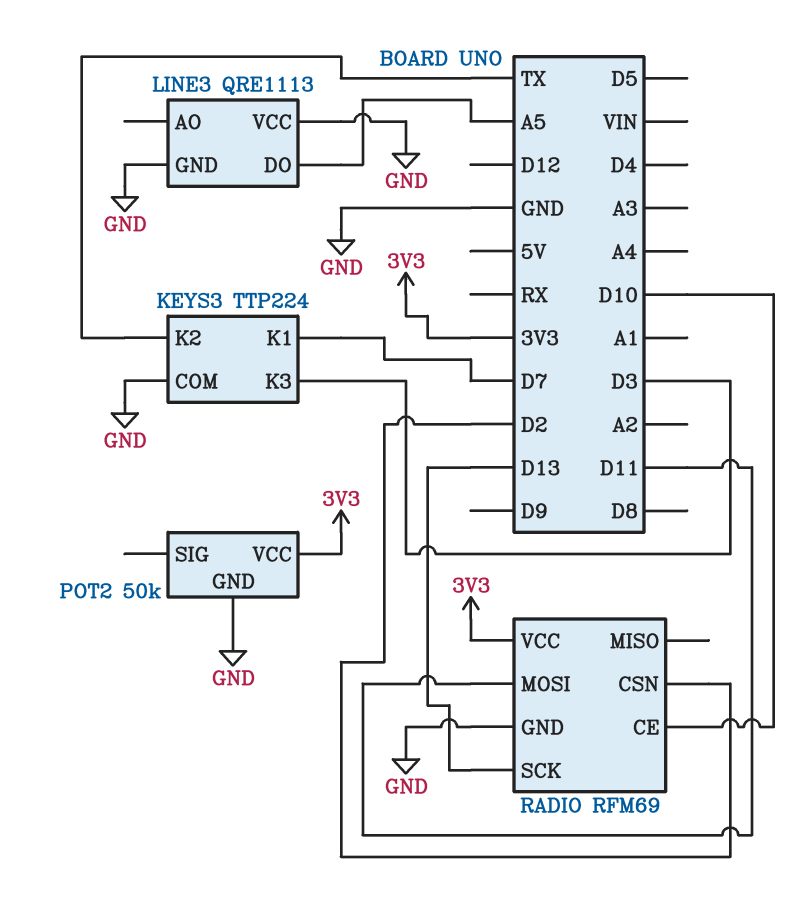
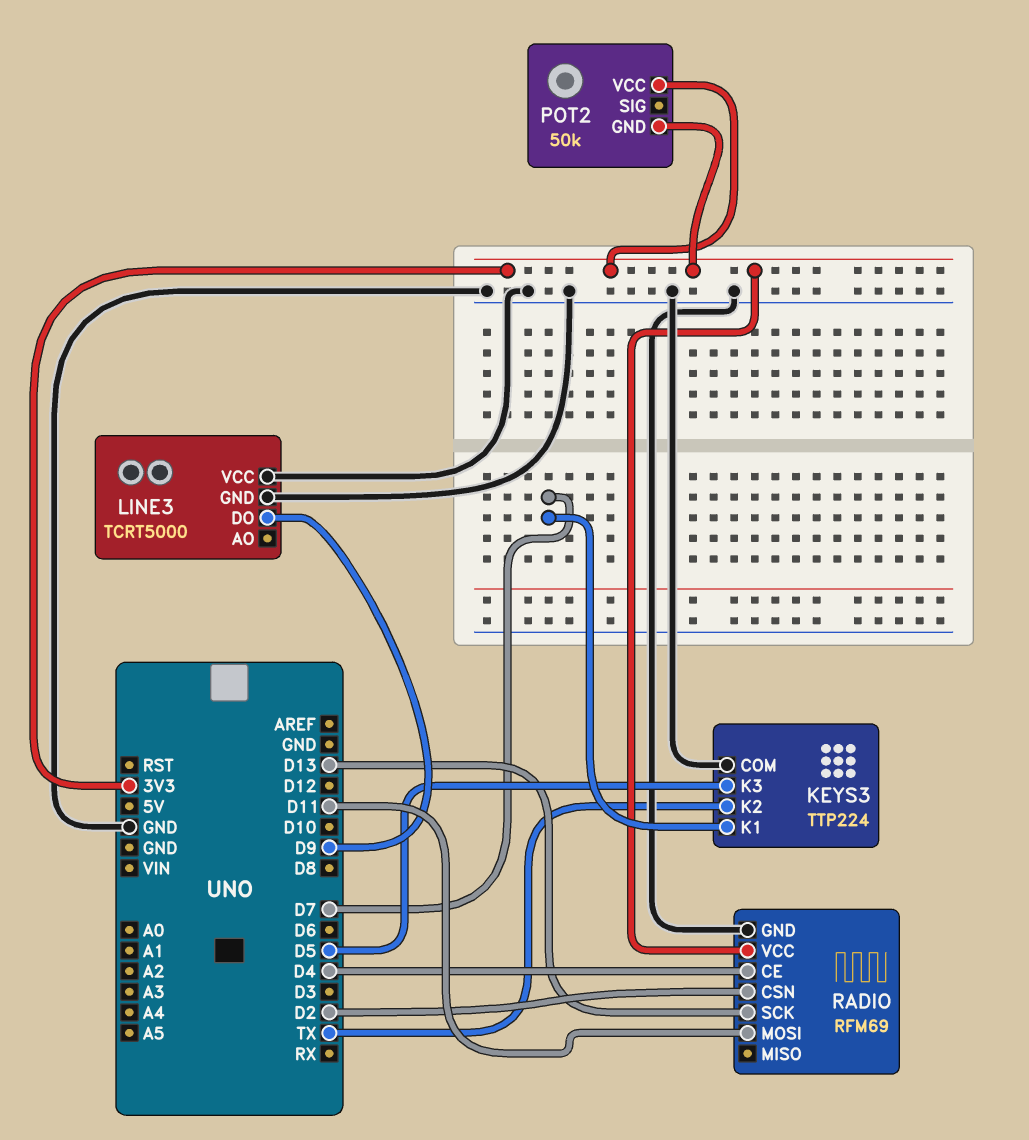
KEYS3 pin K3: D3 -> D5
LINE3: QRE1113 -> TCRT5000
LINE3 pin DO: A5 -> D9
POT2 pin GND: GND -> 3V3
RADIO pin CE: D10 -> D4

